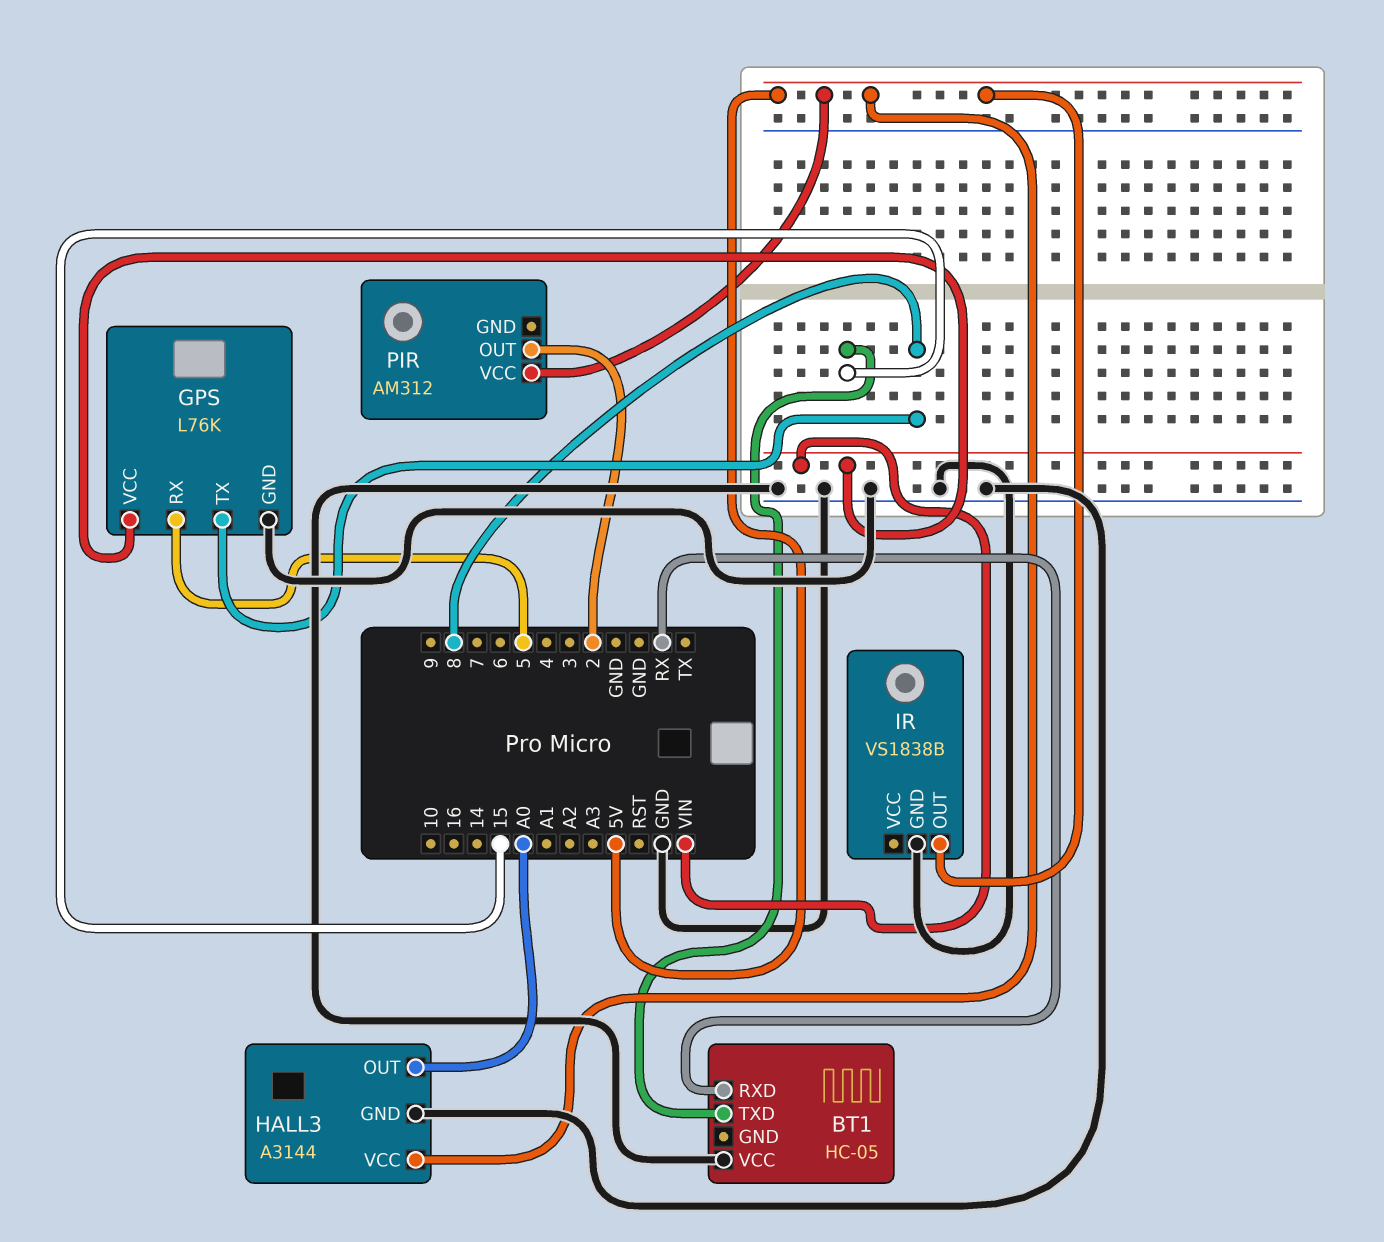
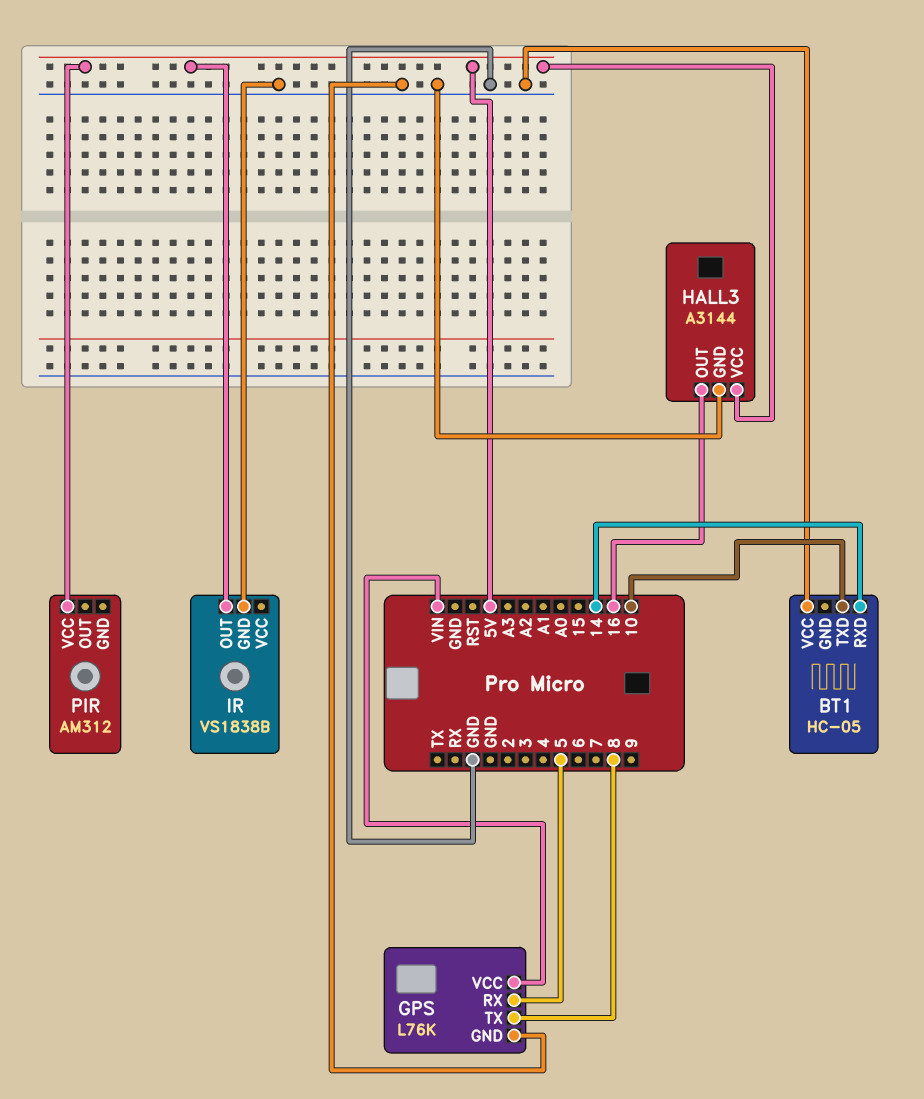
BT1 pin RXD: RX -> 14
BT1 pin TXD: 15 -> 10
HALL3 pin OUT: A0 -> 16
PIR pin OUT: 2 -> none

